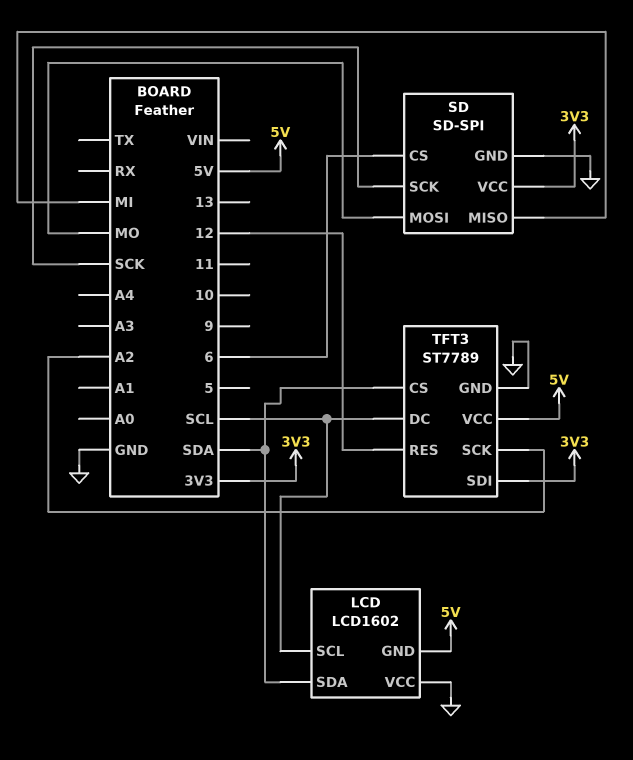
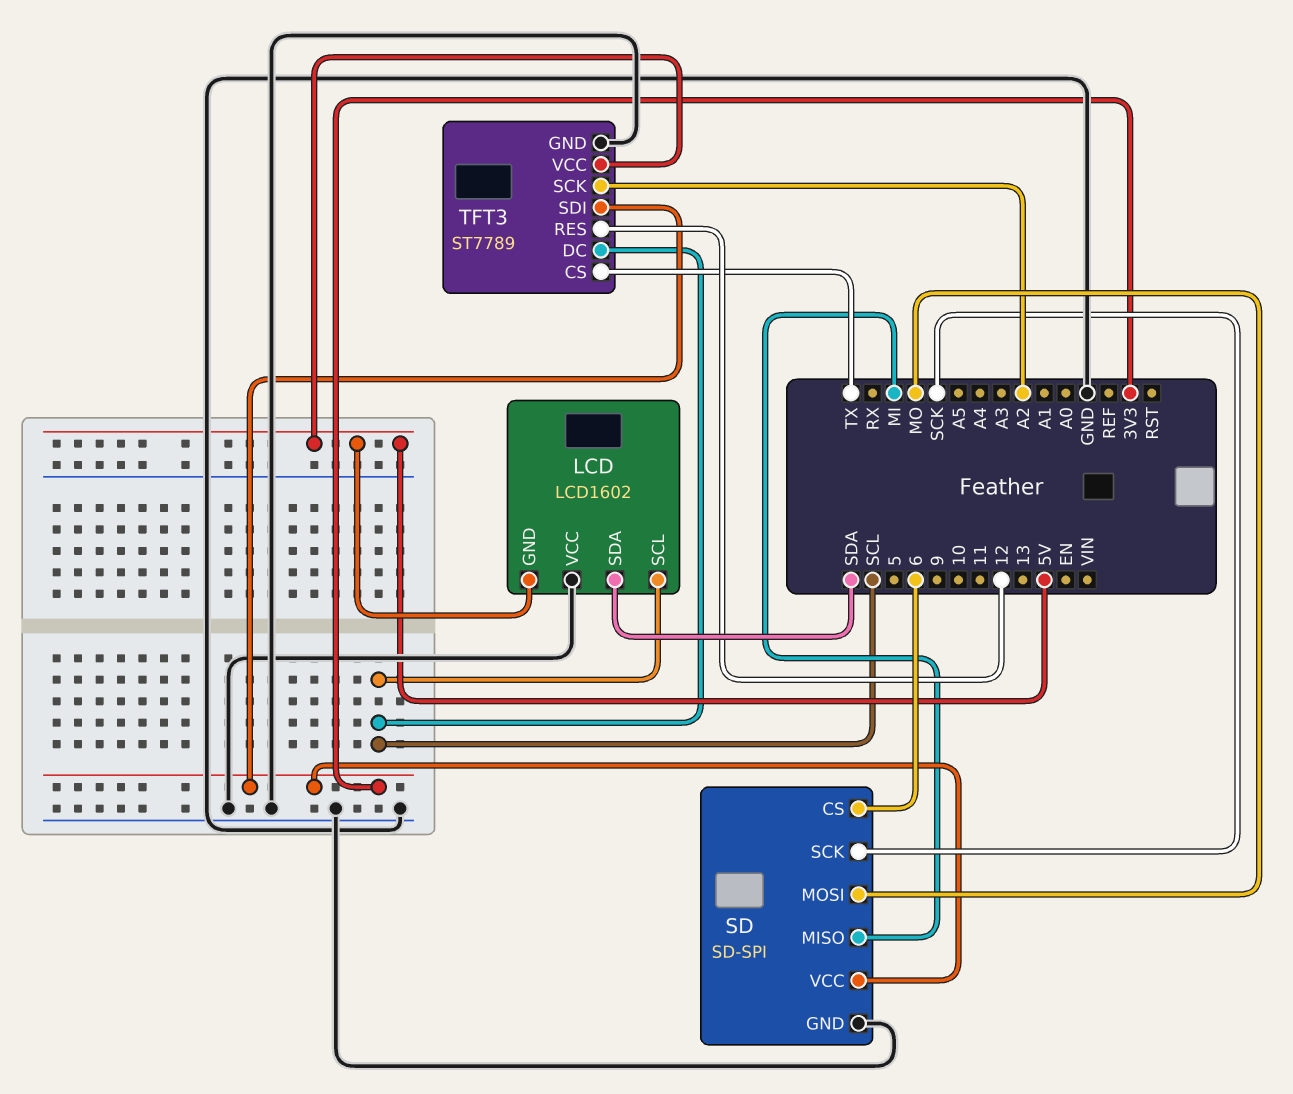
TFT3 pin CS: SDA -> TX

